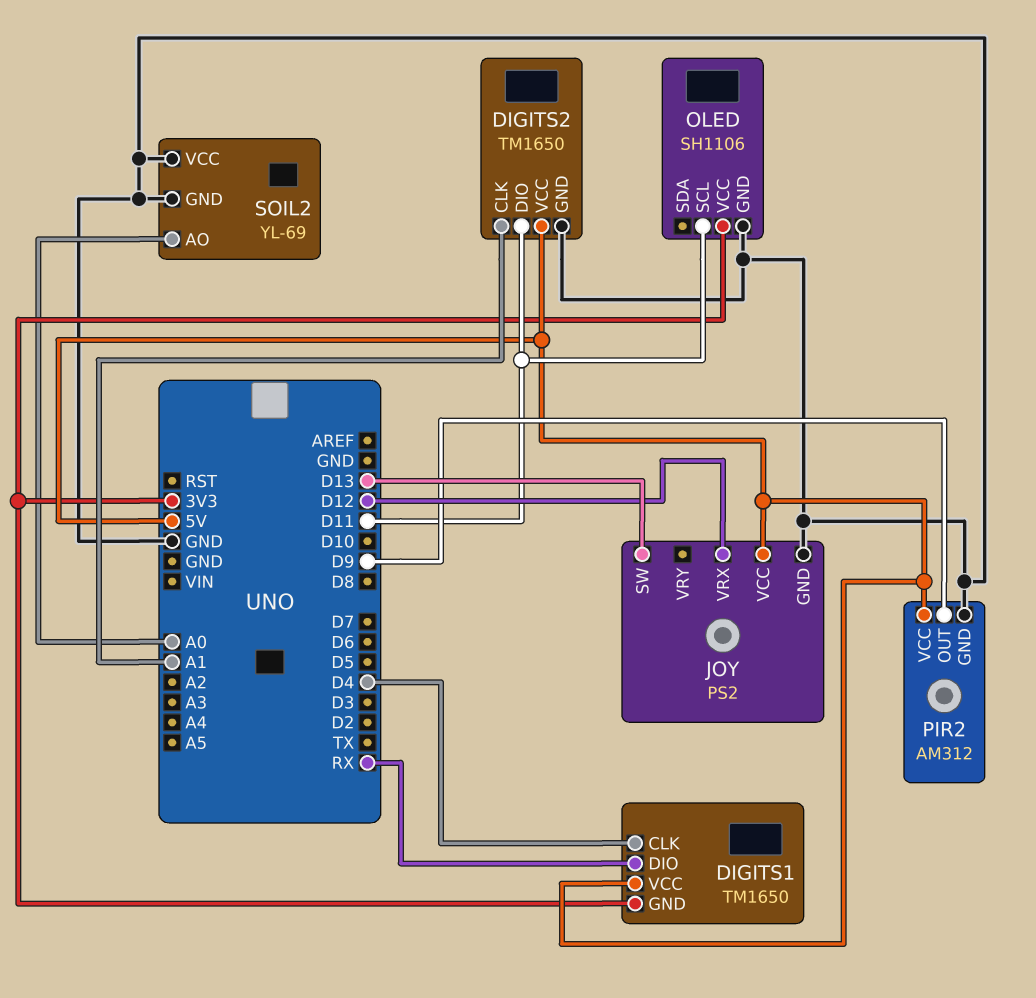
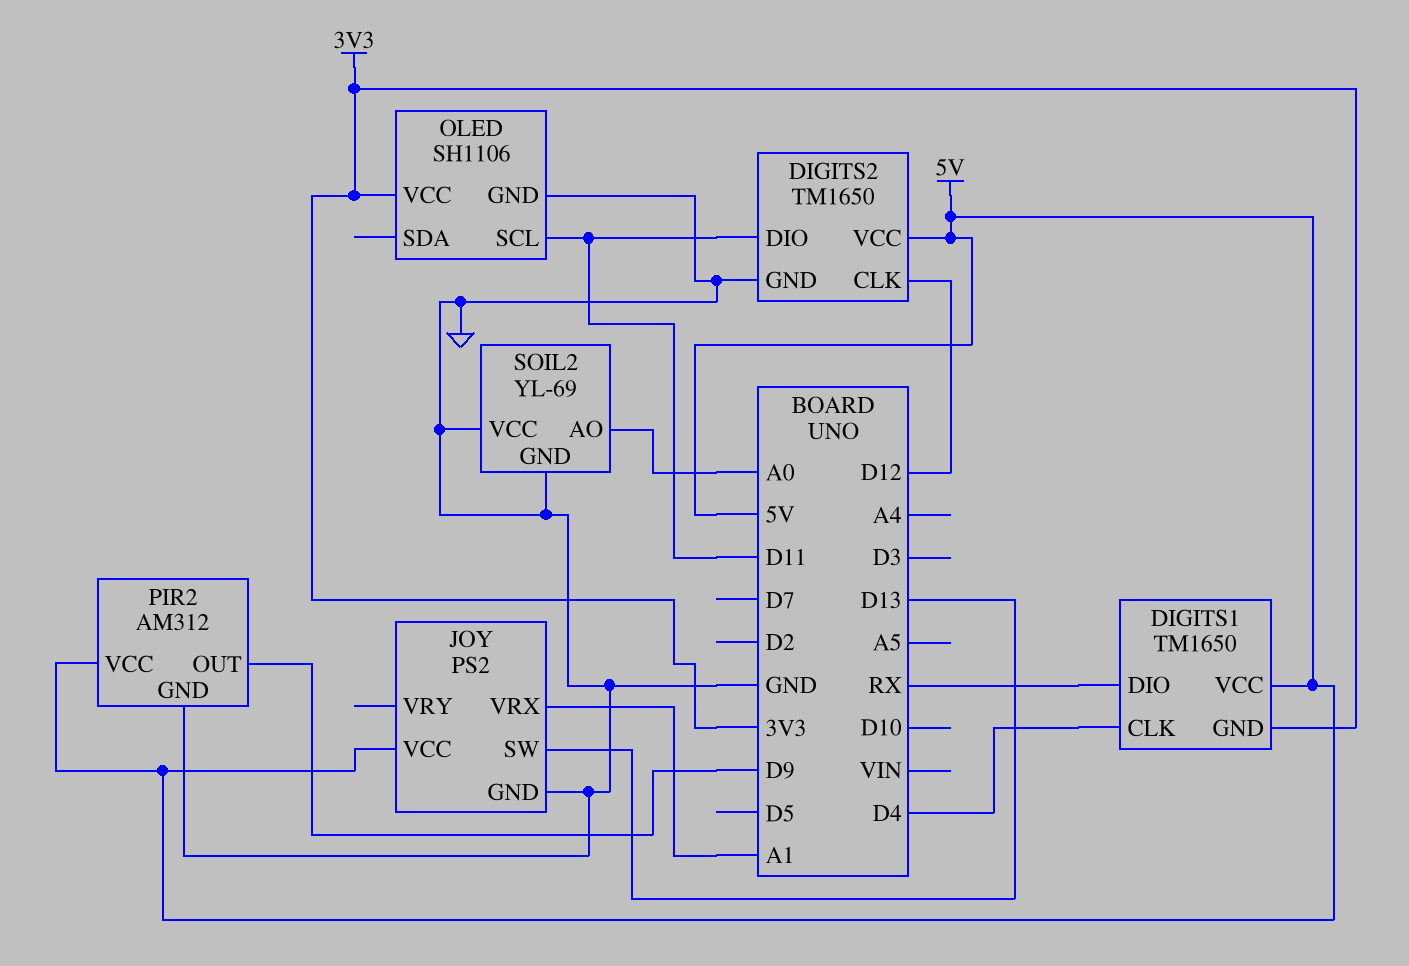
DIGITS2 pin CLK: A1 -> D12
JOY pin VRX: D12 -> A1

